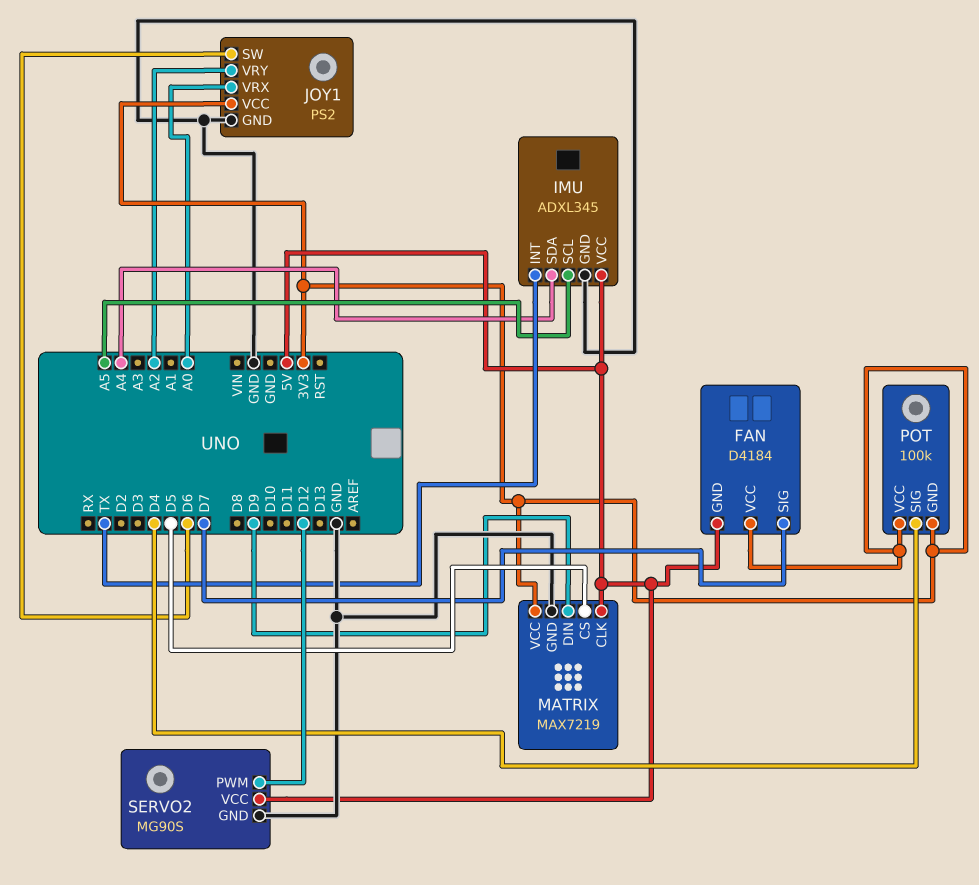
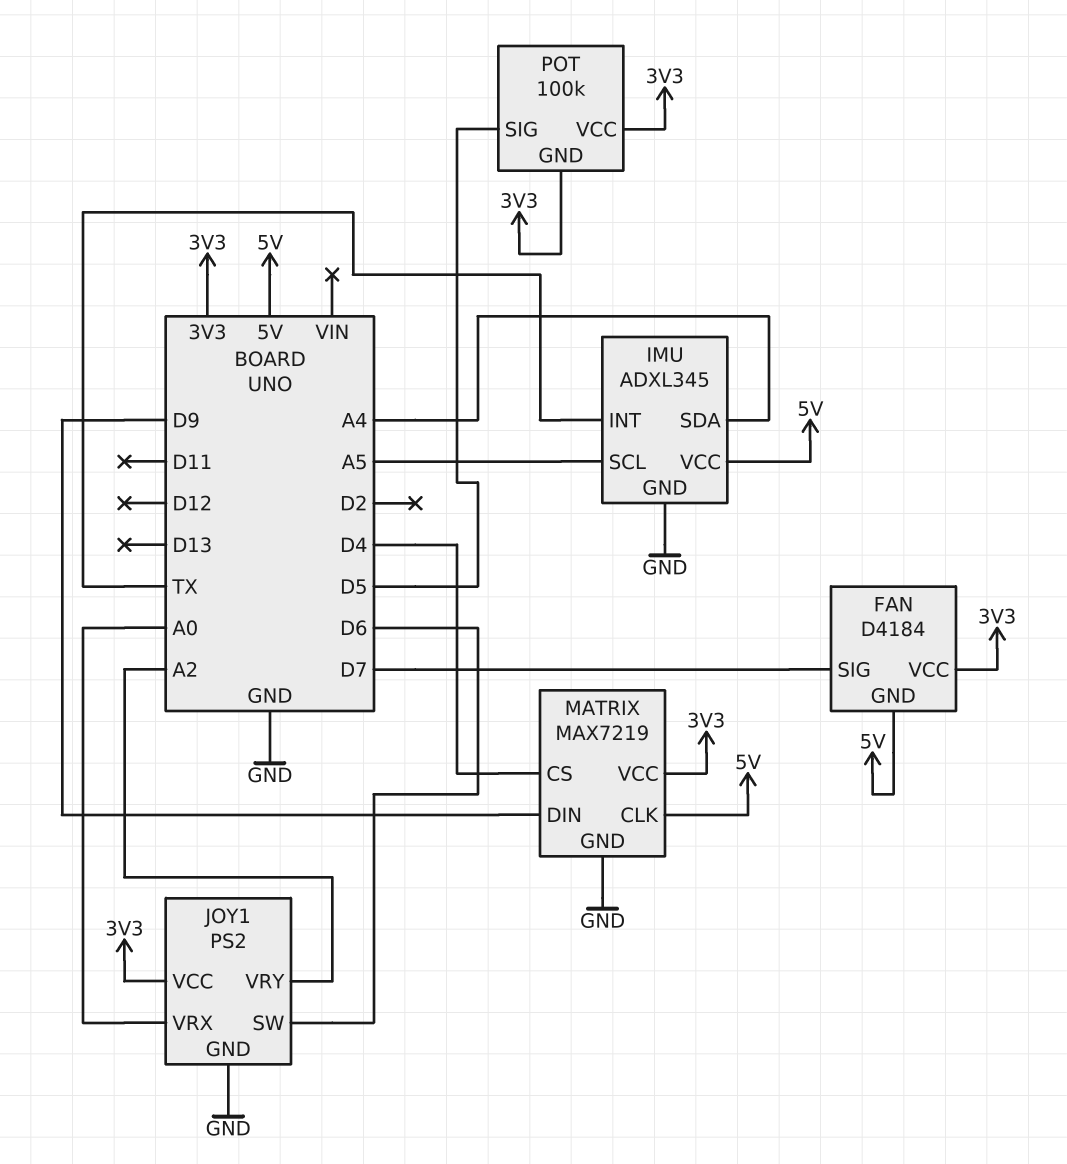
MATRIX pin CS: D5 -> D4
POT pin SIG: D4 -> D5
SERVO2: MG90S -> none
SERVO2 pin GND: GND -> none
SERVO2 pin PWM: D12 -> none
SERVO2 pin VCC: 5V -> none

